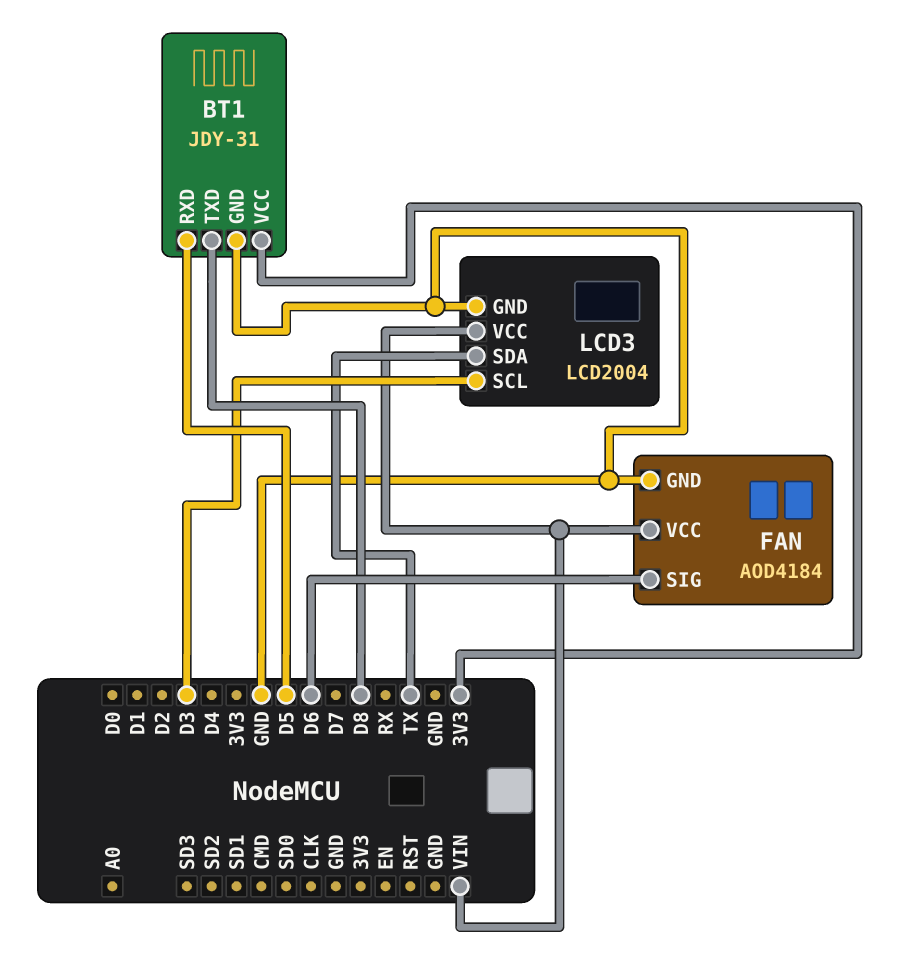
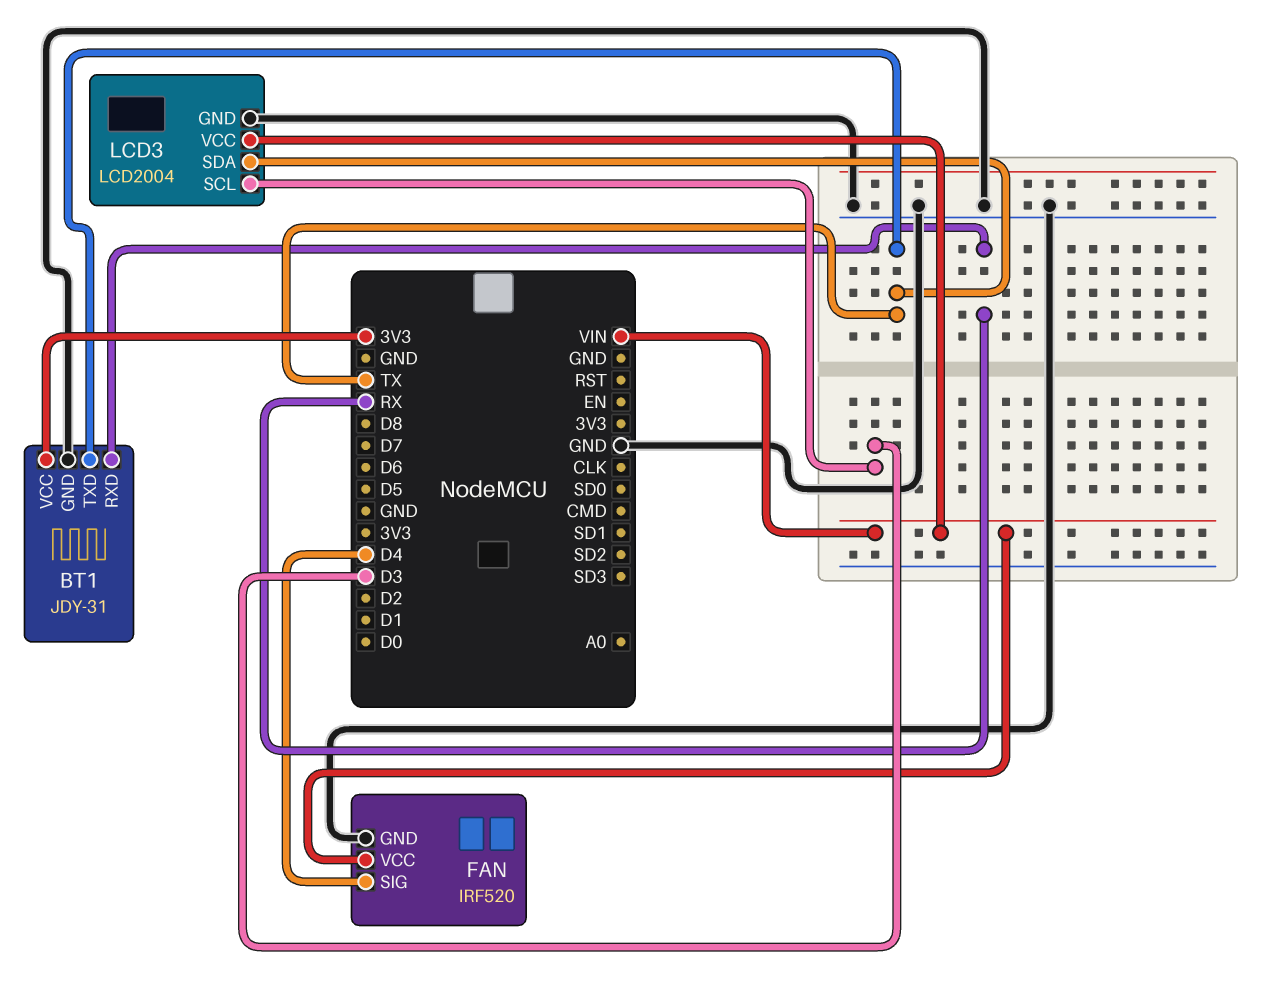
BT1 pin RXD: D5 -> RX
BT1 pin TXD: D8 -> TX
FAN: AOD4184 -> IRF520
FAN pin SIG: D6 -> D4

